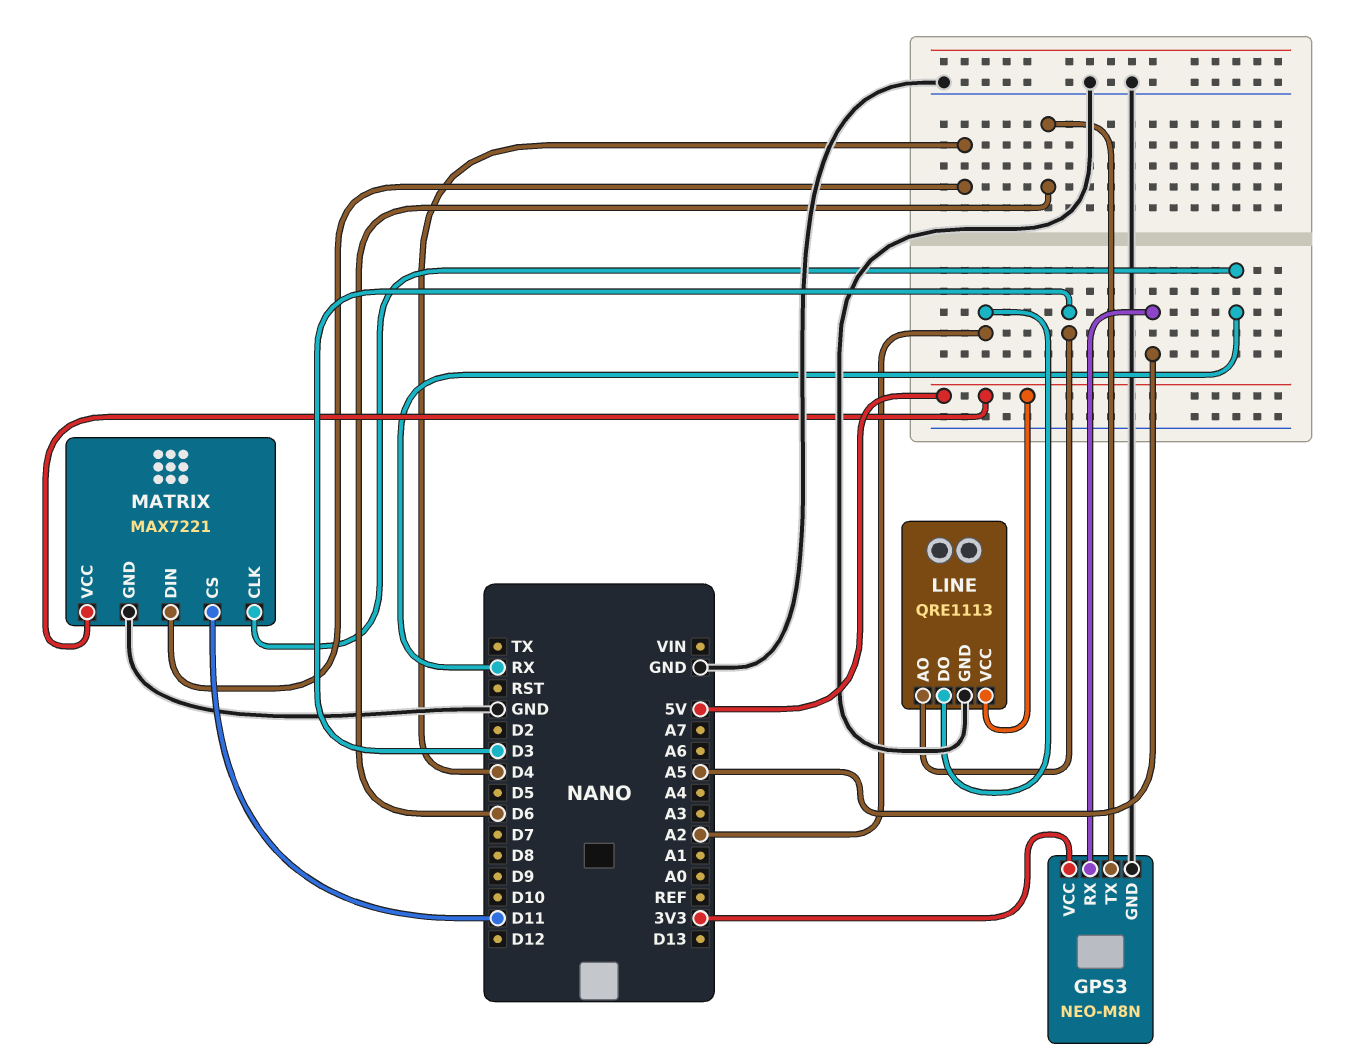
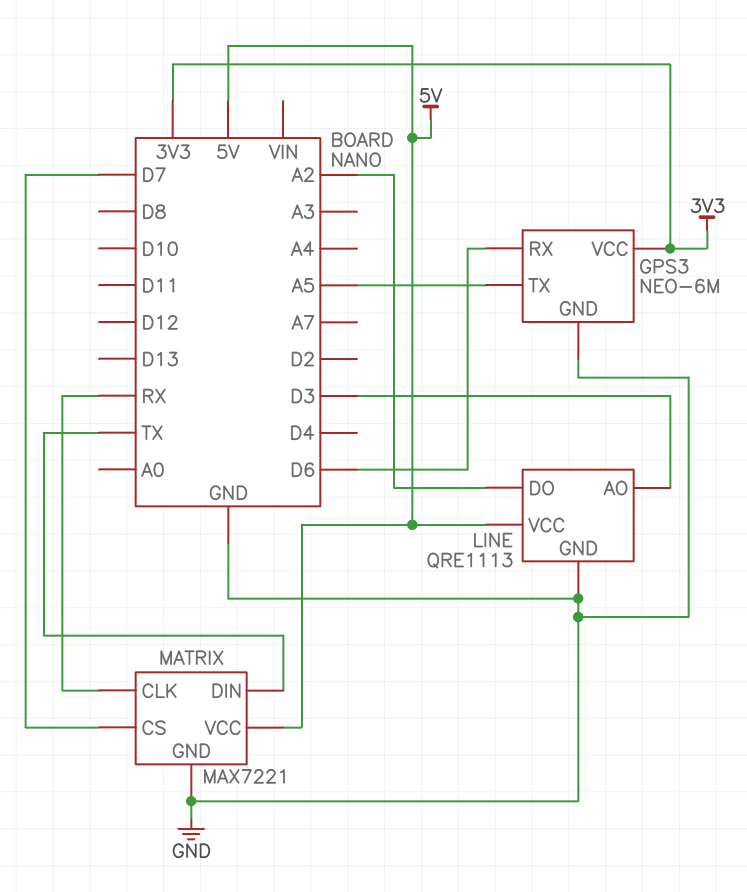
GPS3: NEO-M8N -> NEO-6M
GPS3 pin RX: A5 -> D6
GPS3 pin TX: D6 -> A5
MATRIX pin CS: D11 -> D7
MATRIX pin DIN: D4 -> TX

